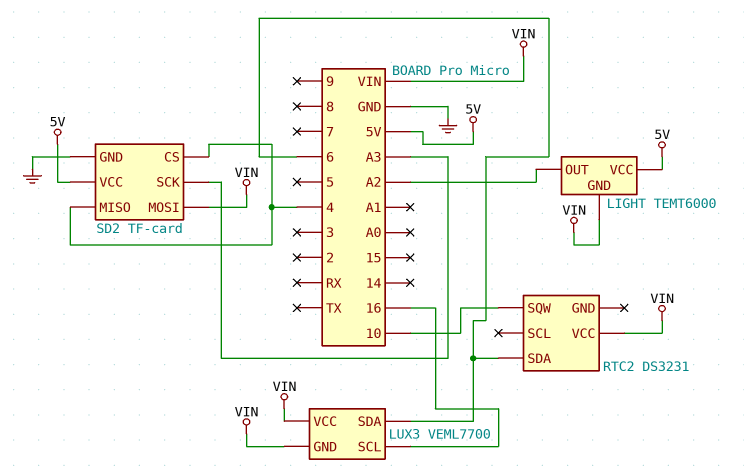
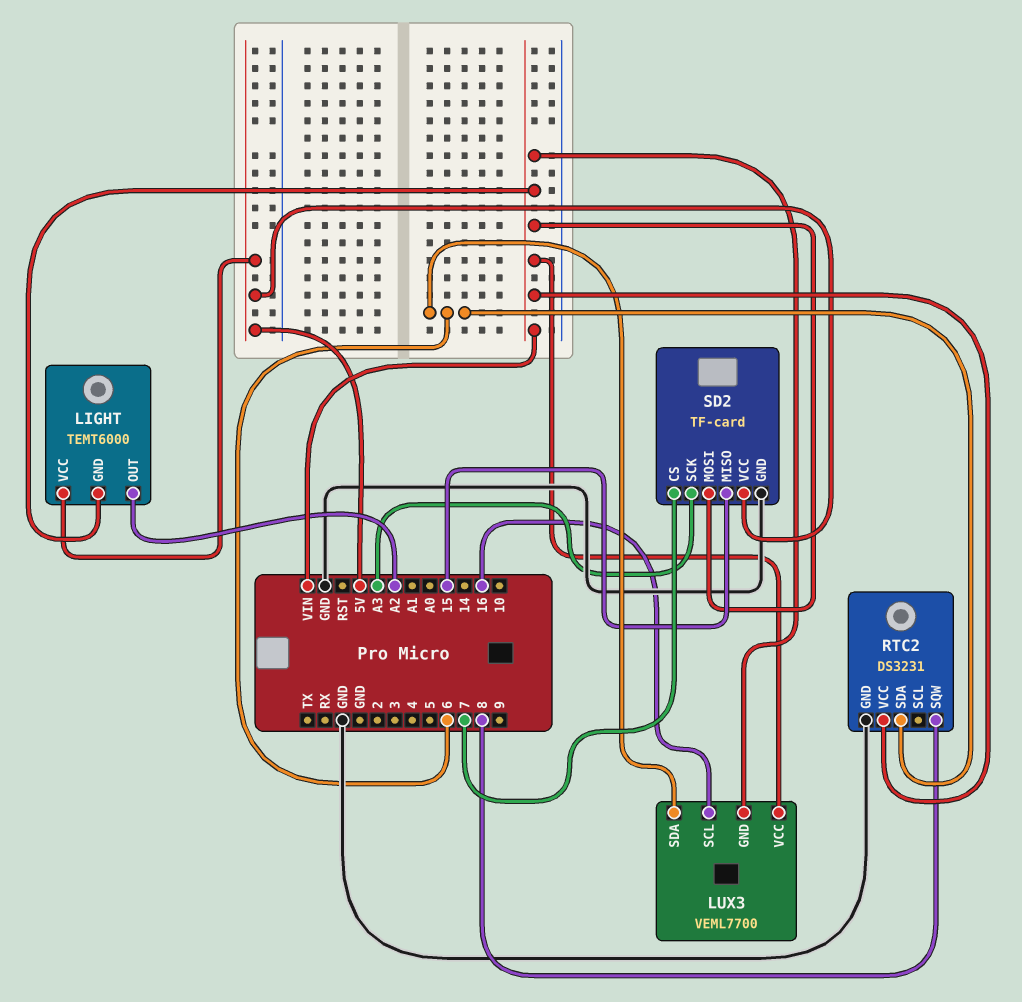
RTC2 pin GND: none -> GND
RTC2 pin SQW: 10 -> 8
SD2 pin CS: 4 -> 7
SD2 pin MISO: 4 -> 15

